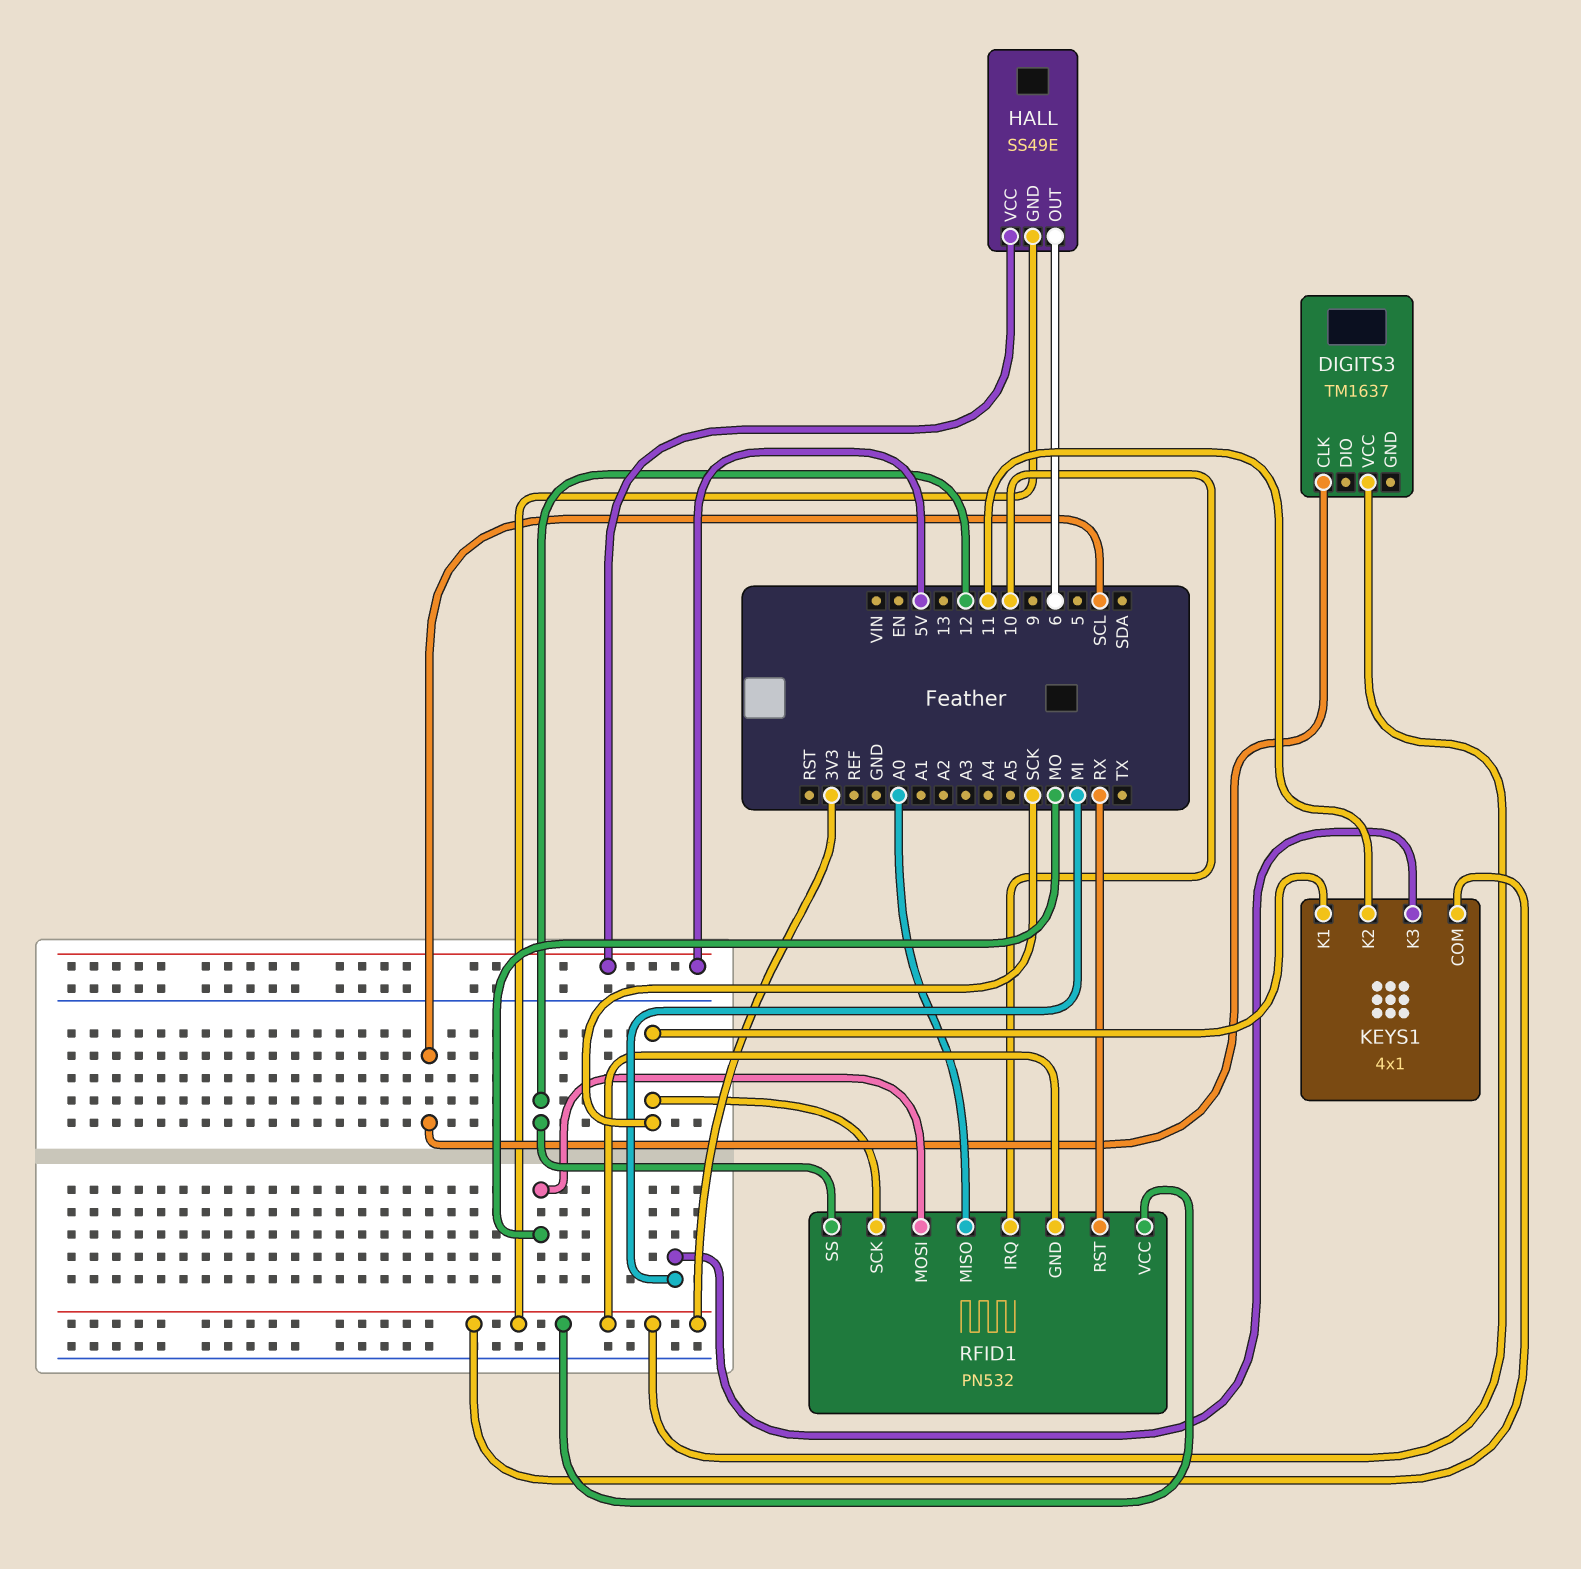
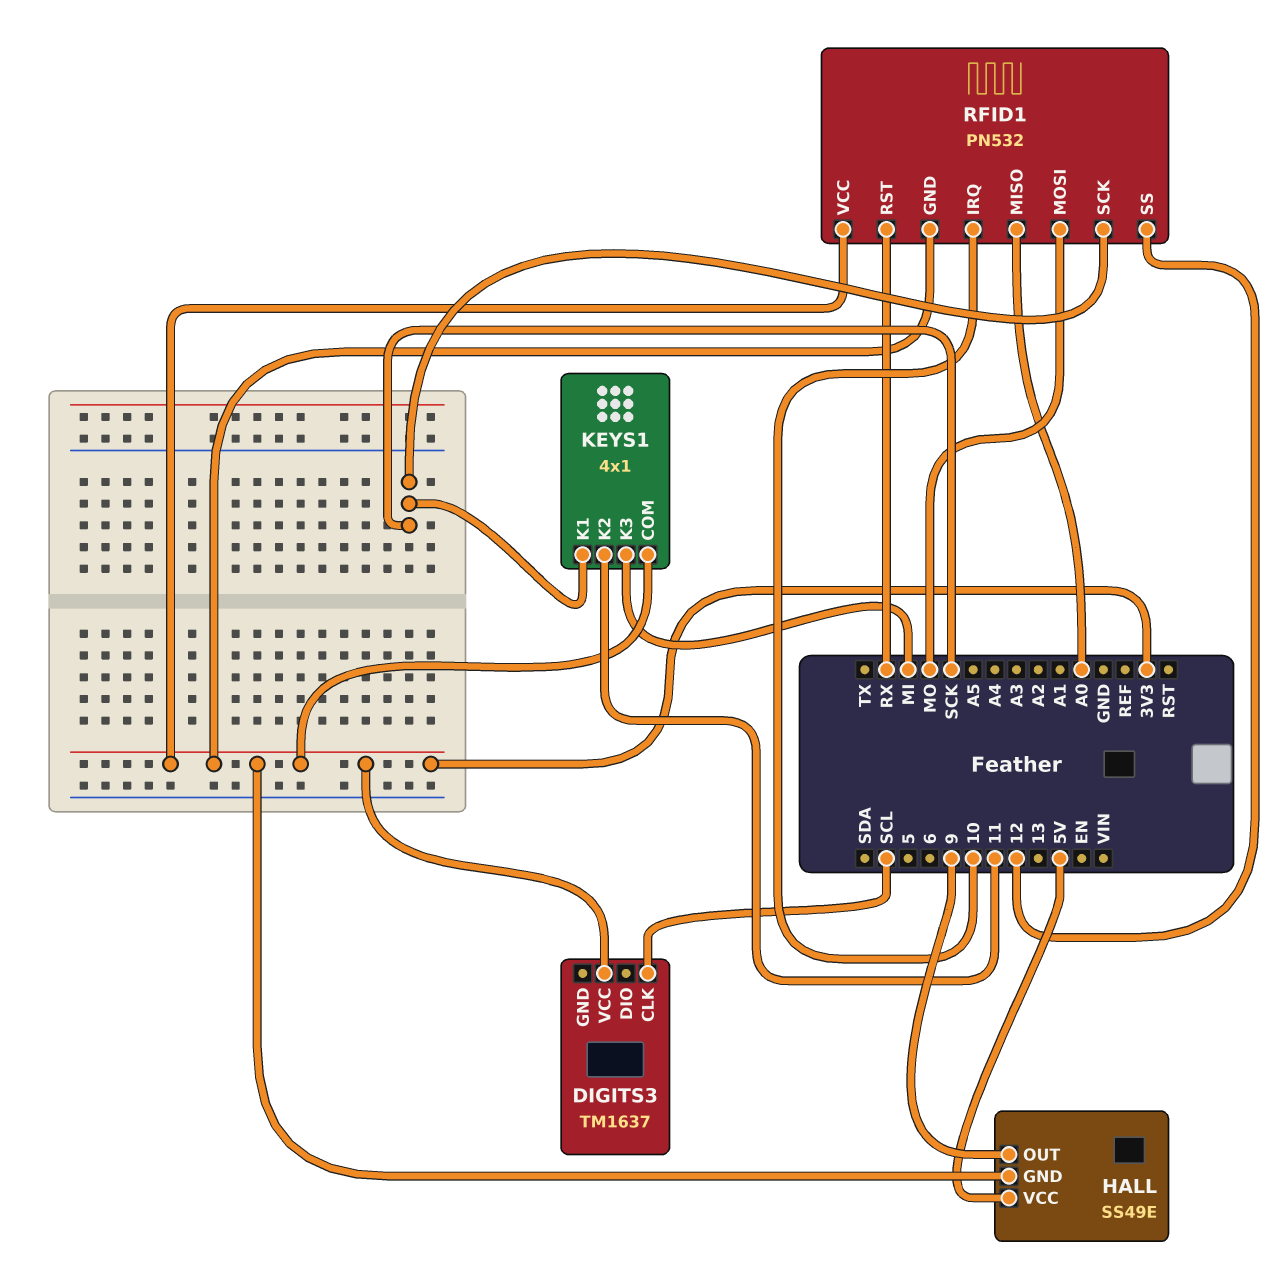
HALL pin OUT: 6 -> 9

